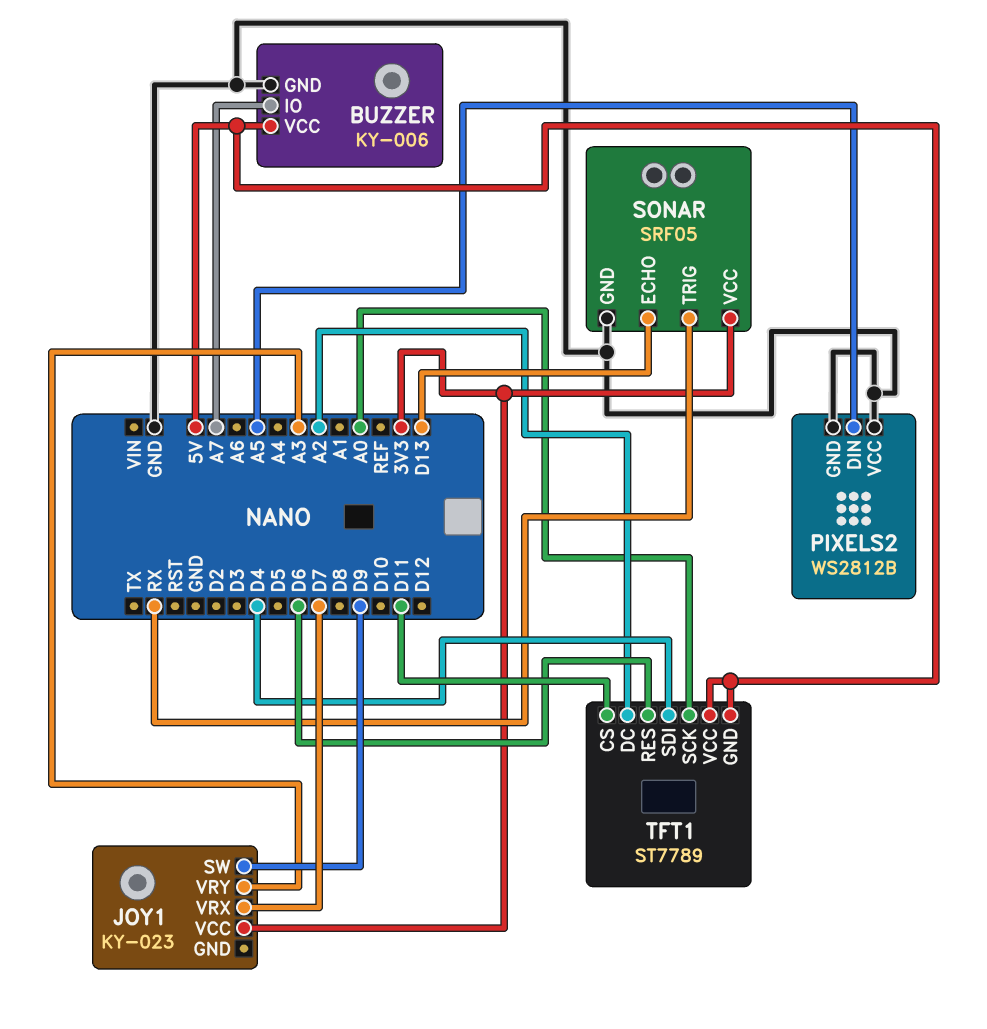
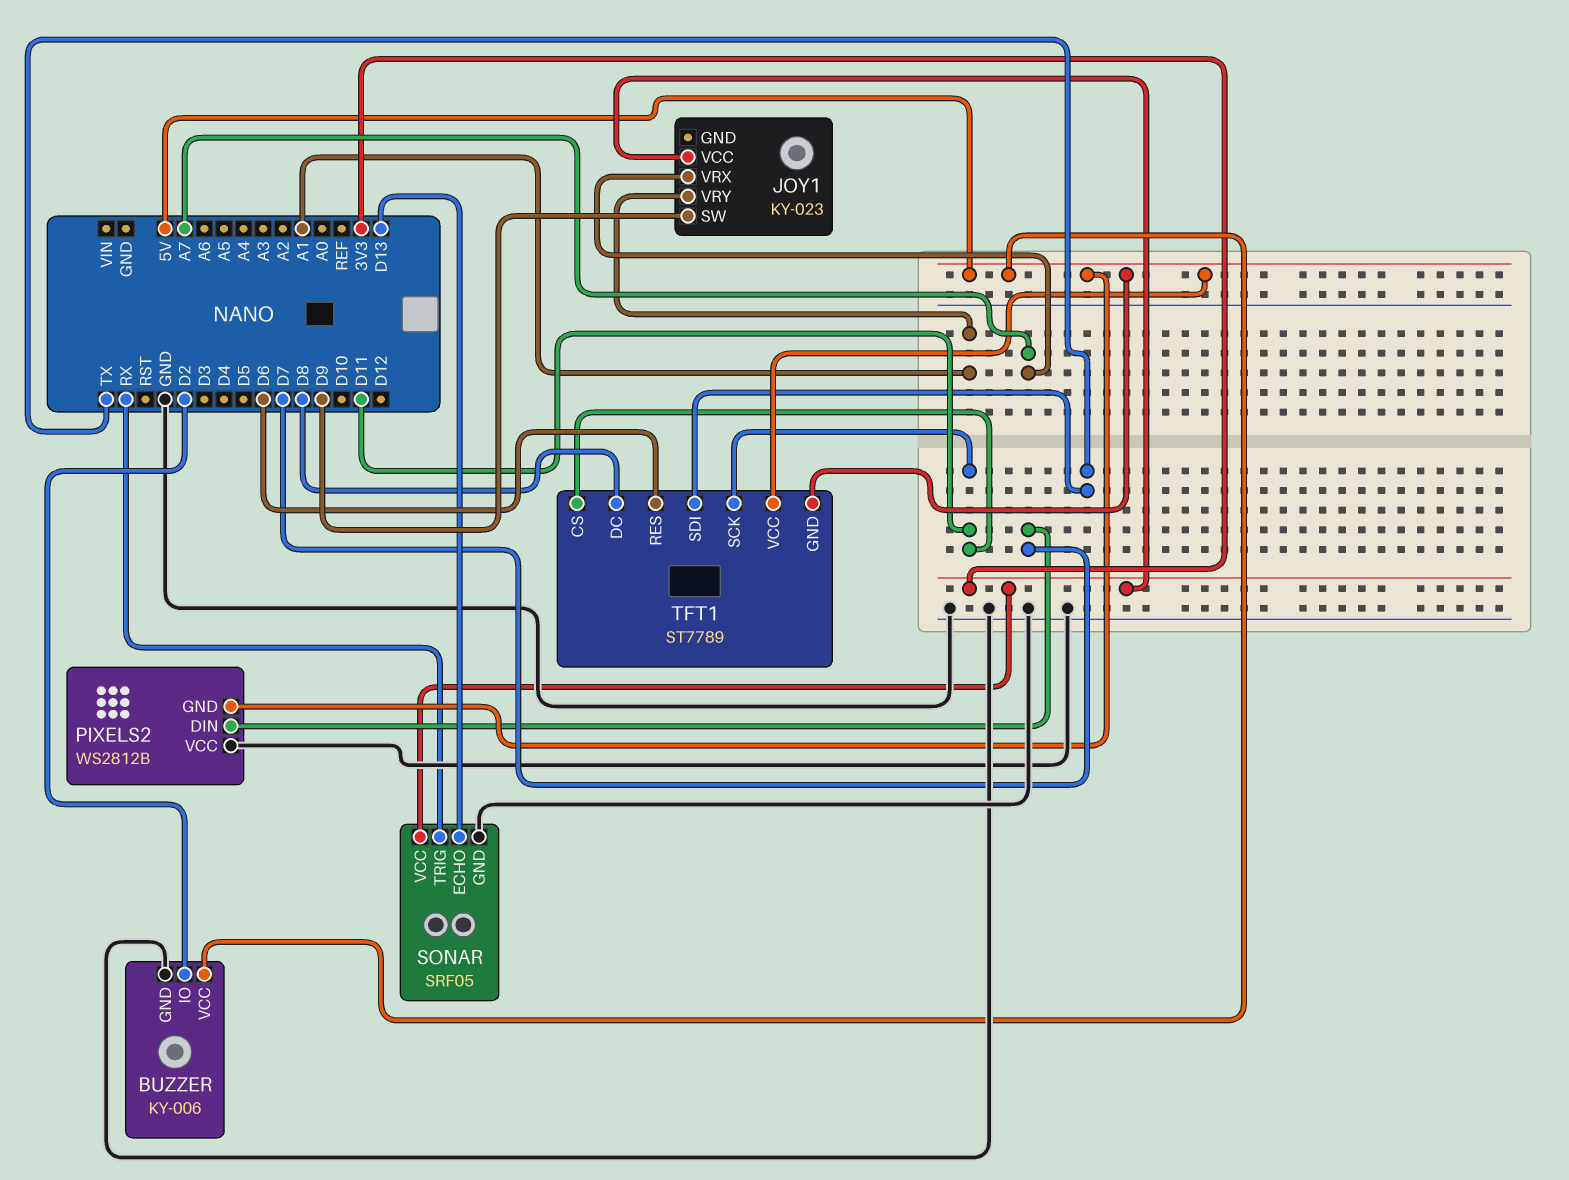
BUZZER pin IO: A7 -> D2
JOY1 pin VRX: D7 -> A7
JOY1 pin VRY: A3 -> A1
PIXELS2 pin DIN: A5 -> D7
PIXELS2 pin GND: GND -> 5V
TFT1 pin DC: A2 -> D8
TFT1 pin SCK: A0 -> D11
TFT1 pin SDI: D4 -> TX

